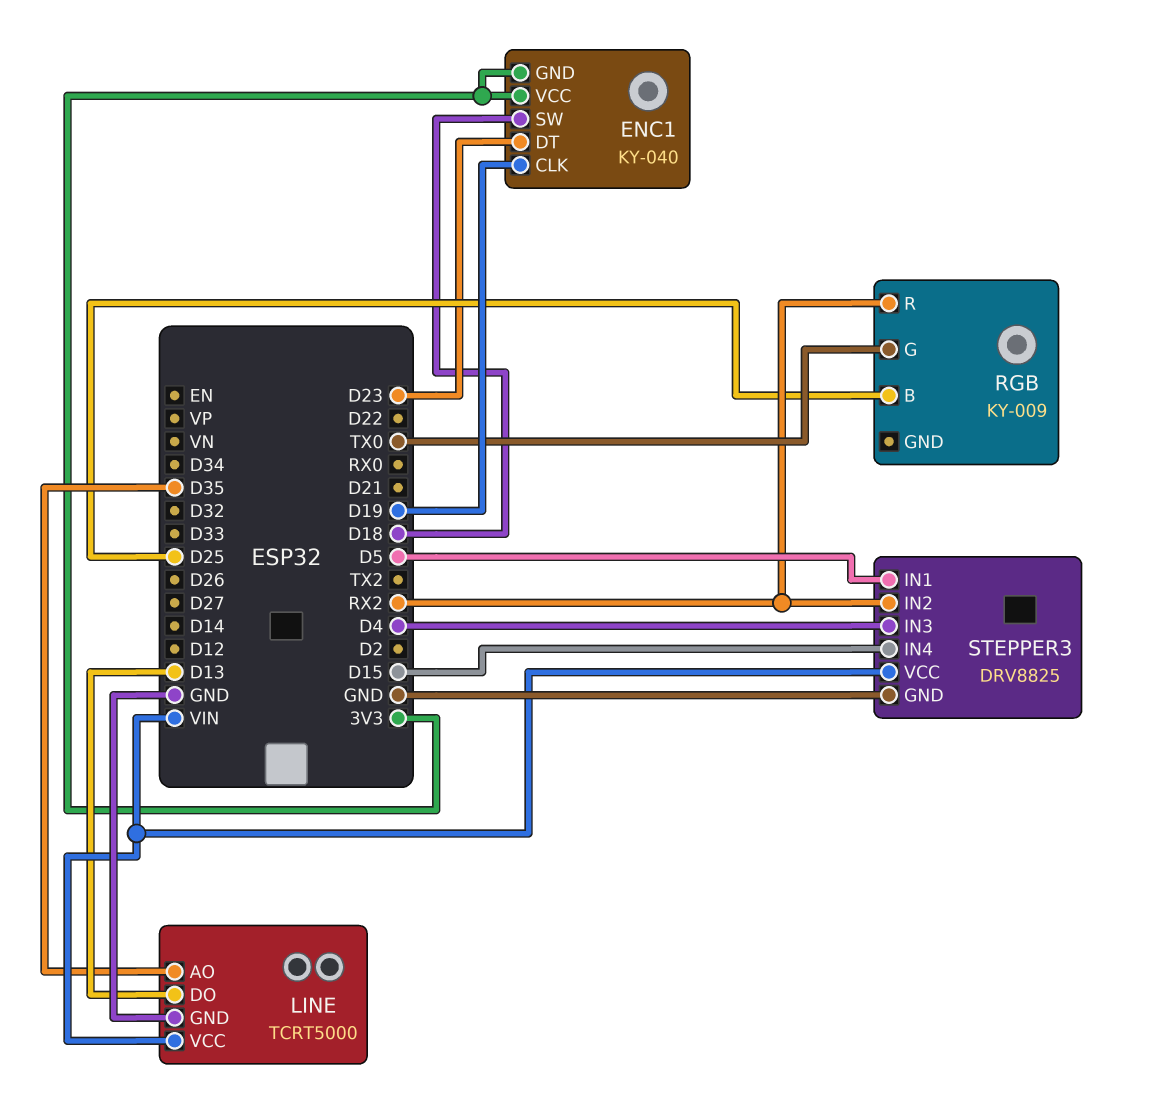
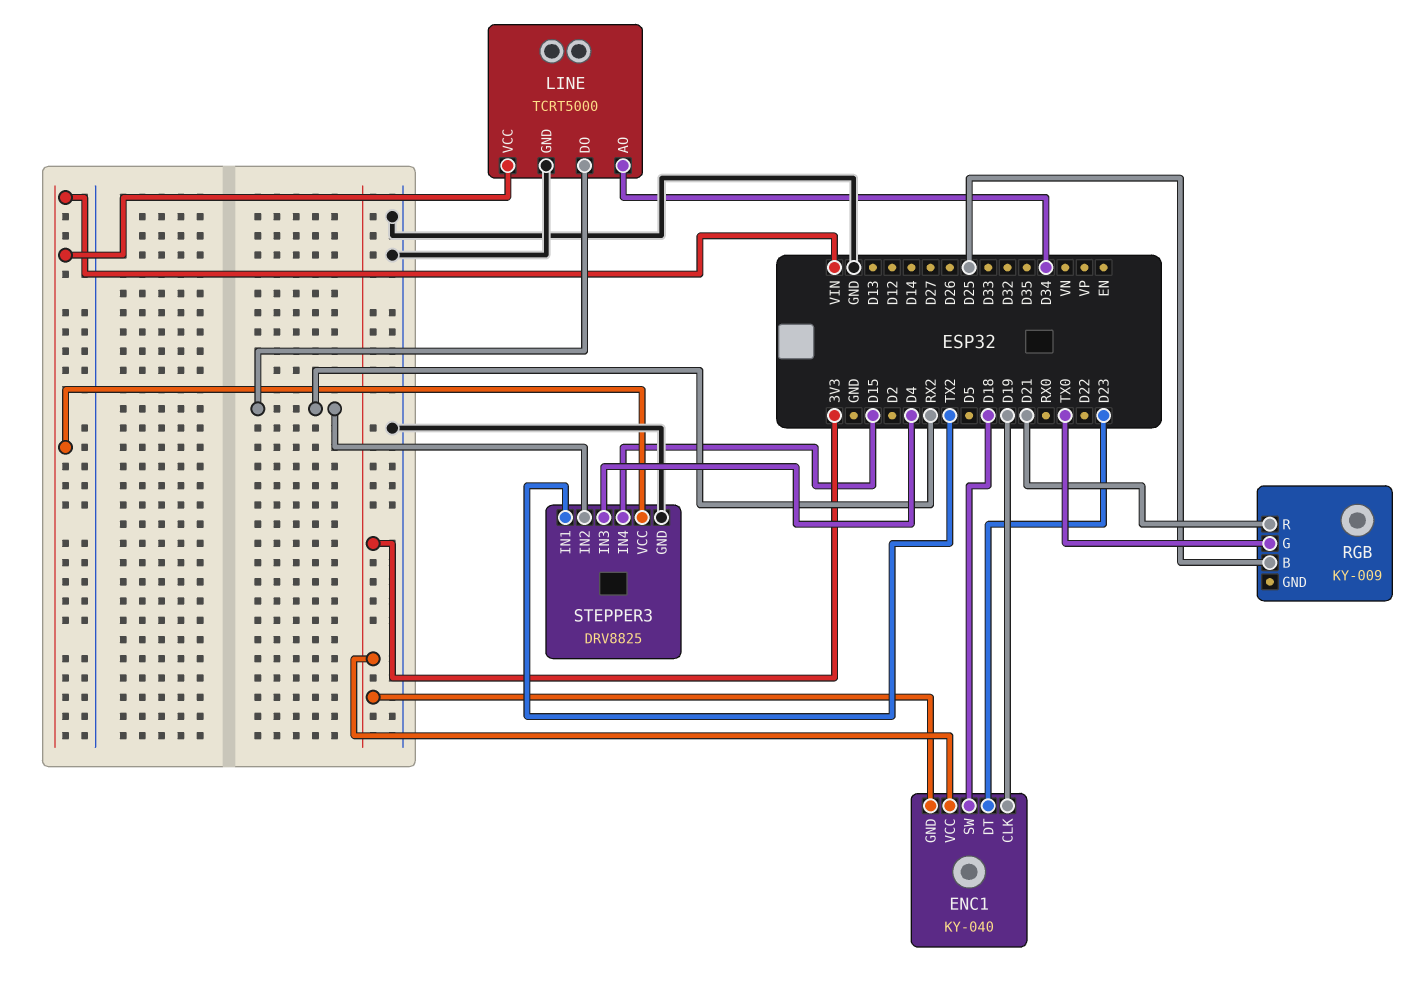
LINE pin AO: D35 -> D34
LINE pin DO: D13 -> RX2
RGB pin R: RX2 -> D21
STEPPER3 pin IN1: D5 -> TX2

